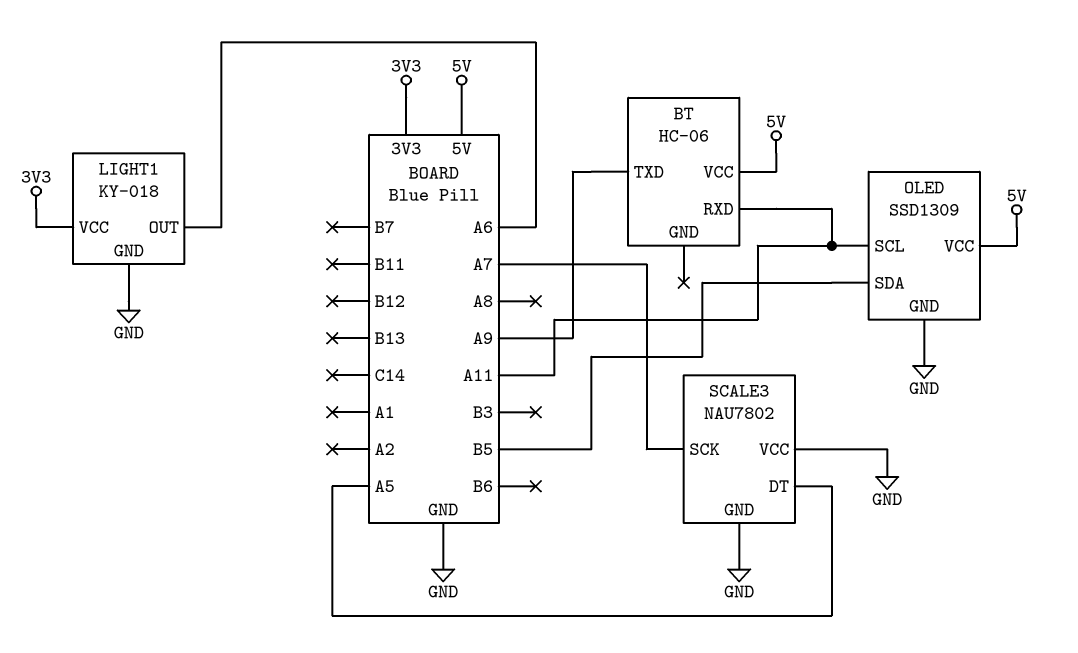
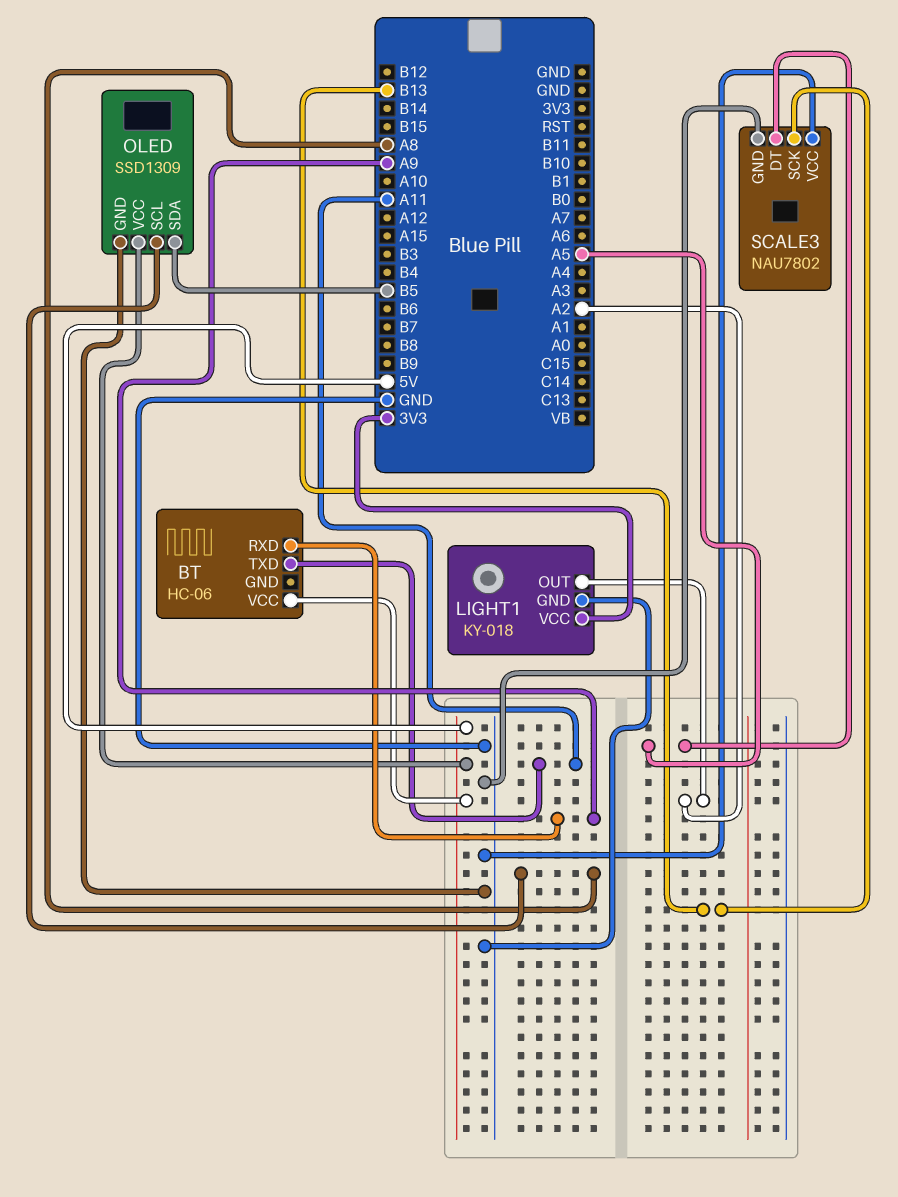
BT pin RXD: A11 -> A9
BT pin TXD: A9 -> A11
LIGHT1 pin OUT: A6 -> A2
OLED pin SCL: A11 -> A8
SCALE3 pin SCK: A7 -> B13

